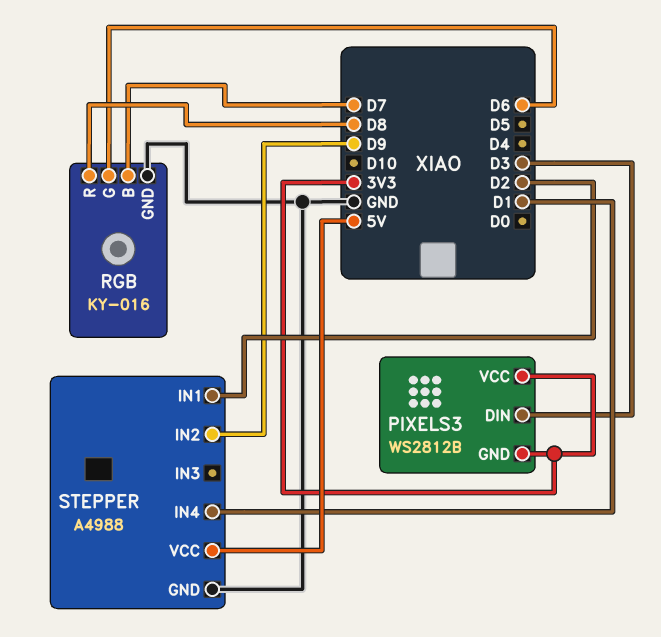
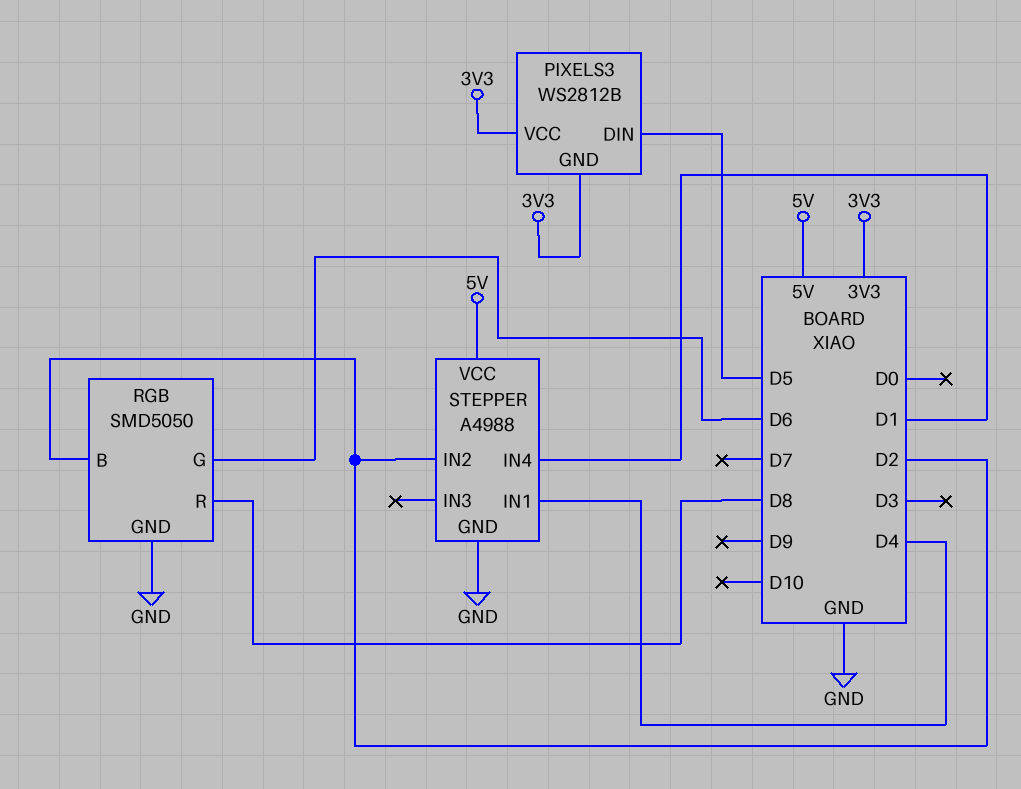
PIXELS3 pin DIN: D3 -> D5
RGB: KY-016 -> SMD5050
RGB pin B: D7 -> D2
STEPPER pin IN1: D2 -> D4
STEPPER pin IN2: D9 -> D2

